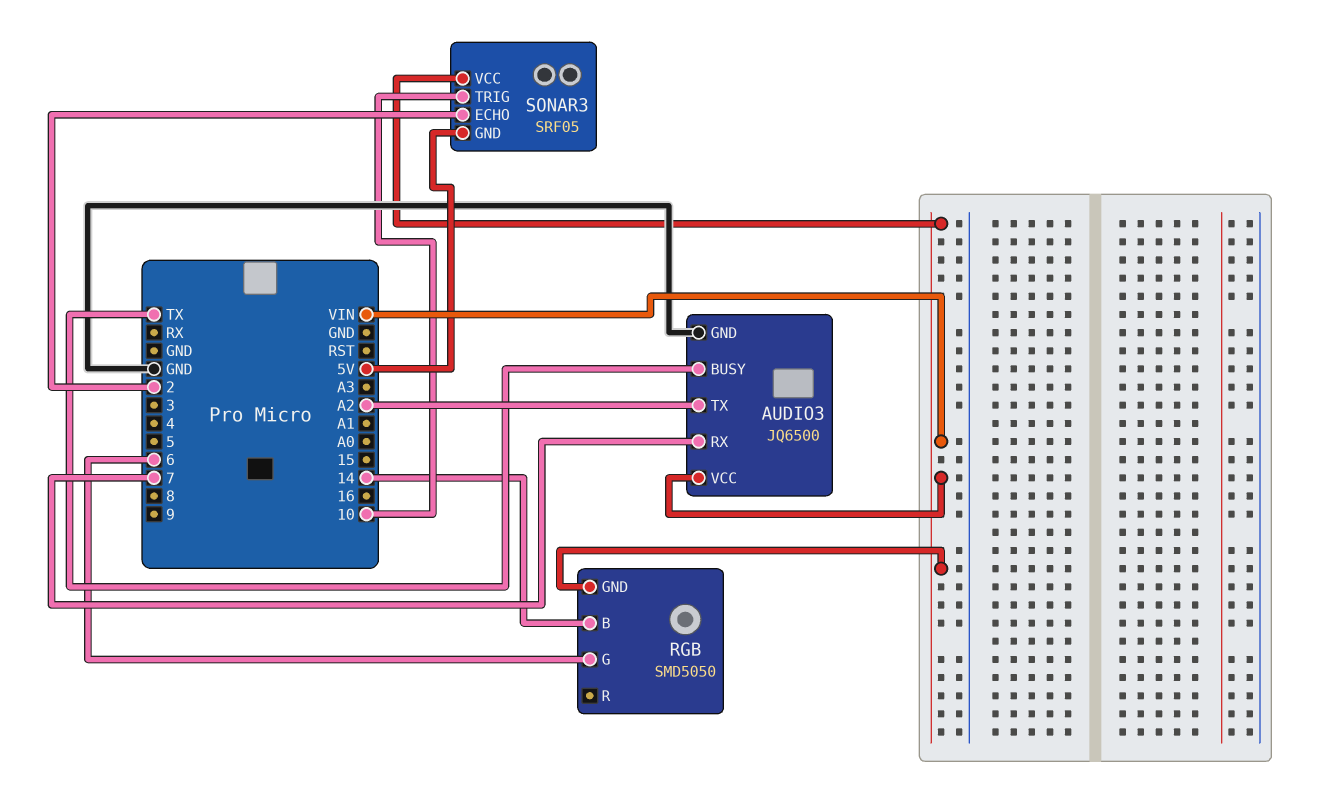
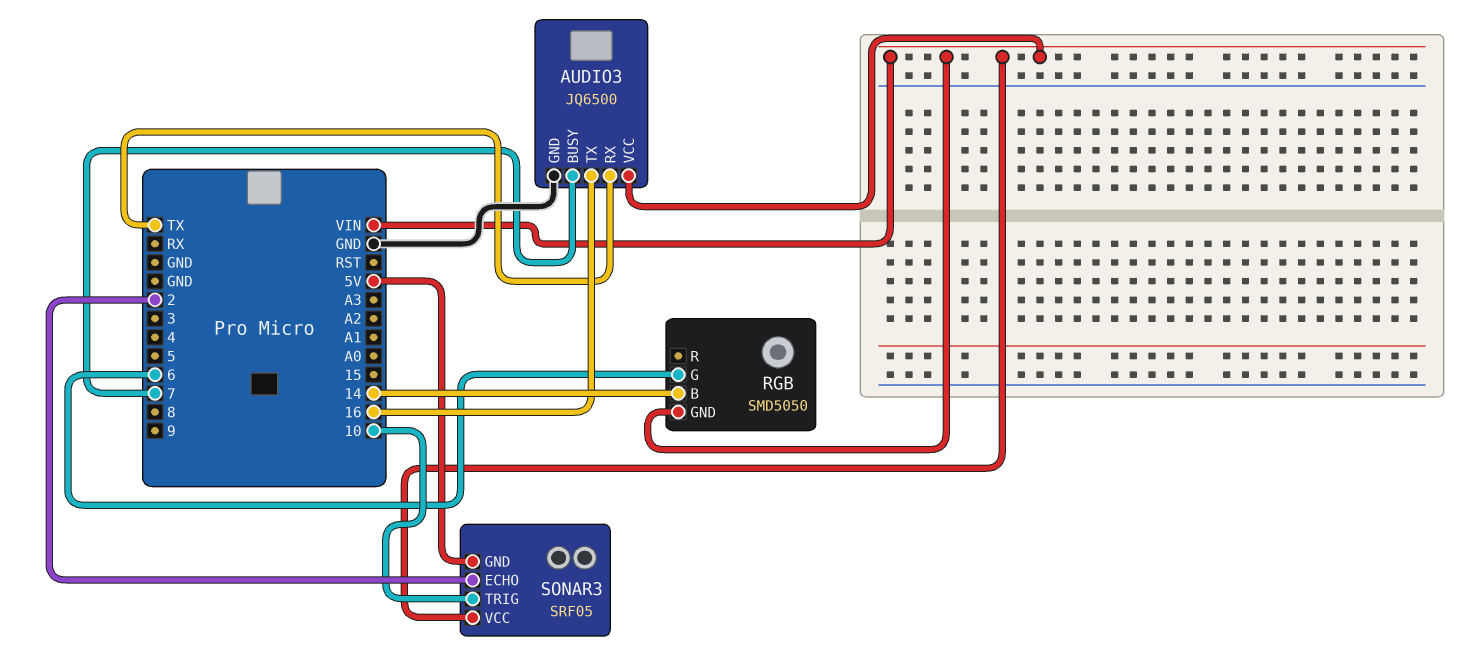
AUDIO3 pin BUSY: TX -> 7
AUDIO3 pin RX: 7 -> TX
AUDIO3 pin TX: A2 -> 16

